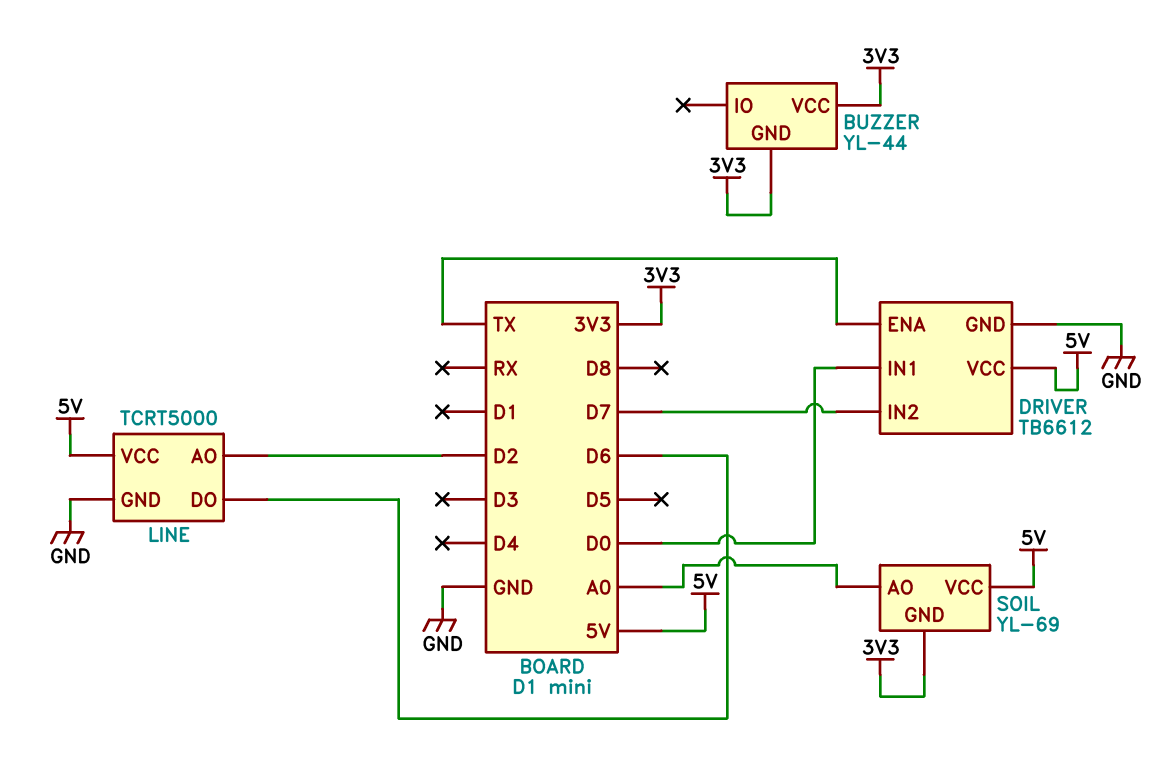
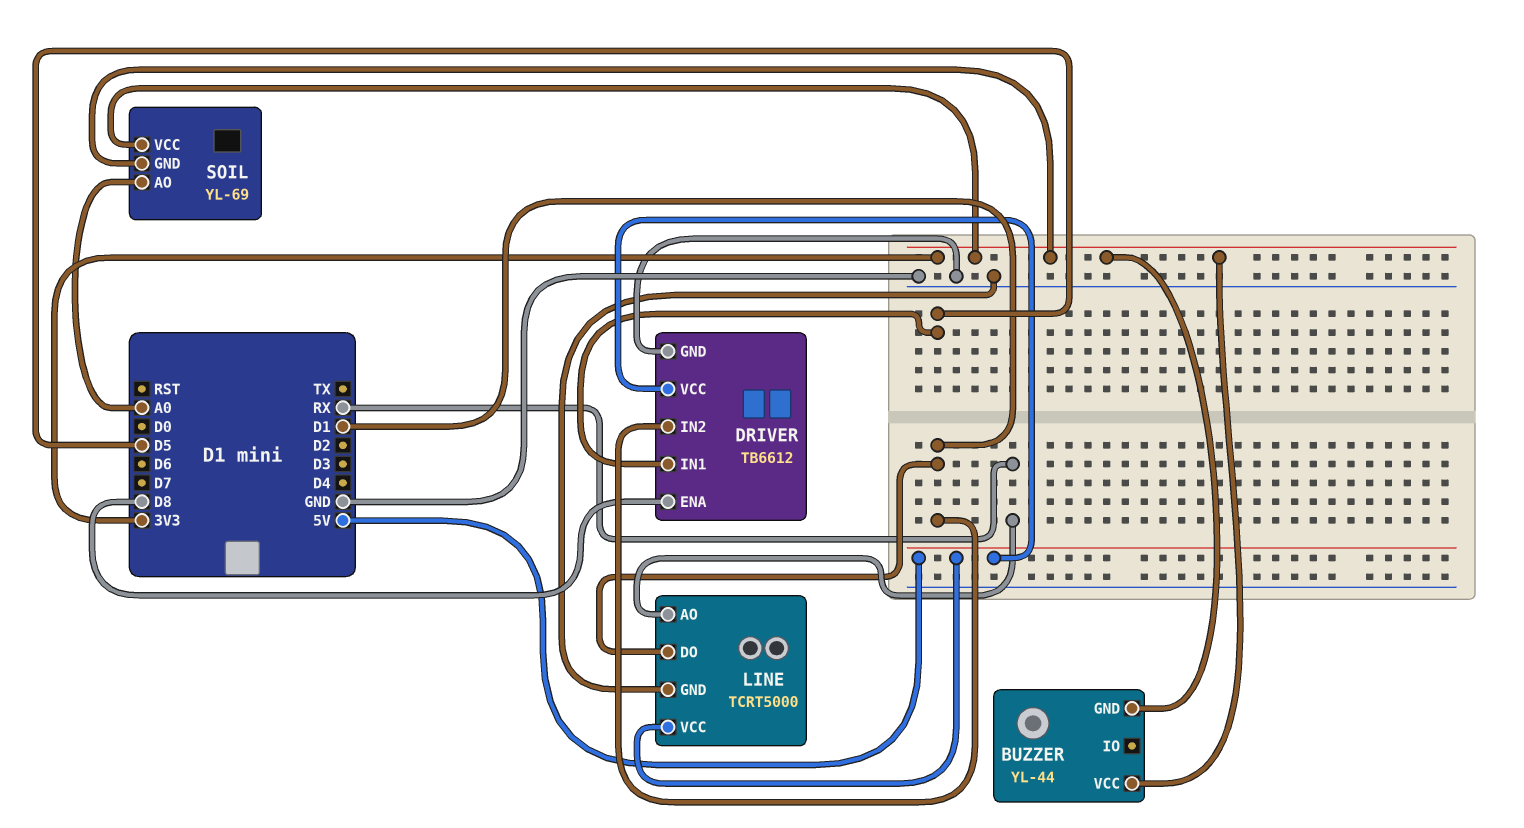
DRIVER pin ENA: TX -> D8
DRIVER pin IN1: D0 -> D5
DRIVER pin IN2: D7 -> D1
LINE pin AO: D2 -> RX
LINE pin DO: D6 -> D1
SOIL pin VCC: 5V -> 3V3

